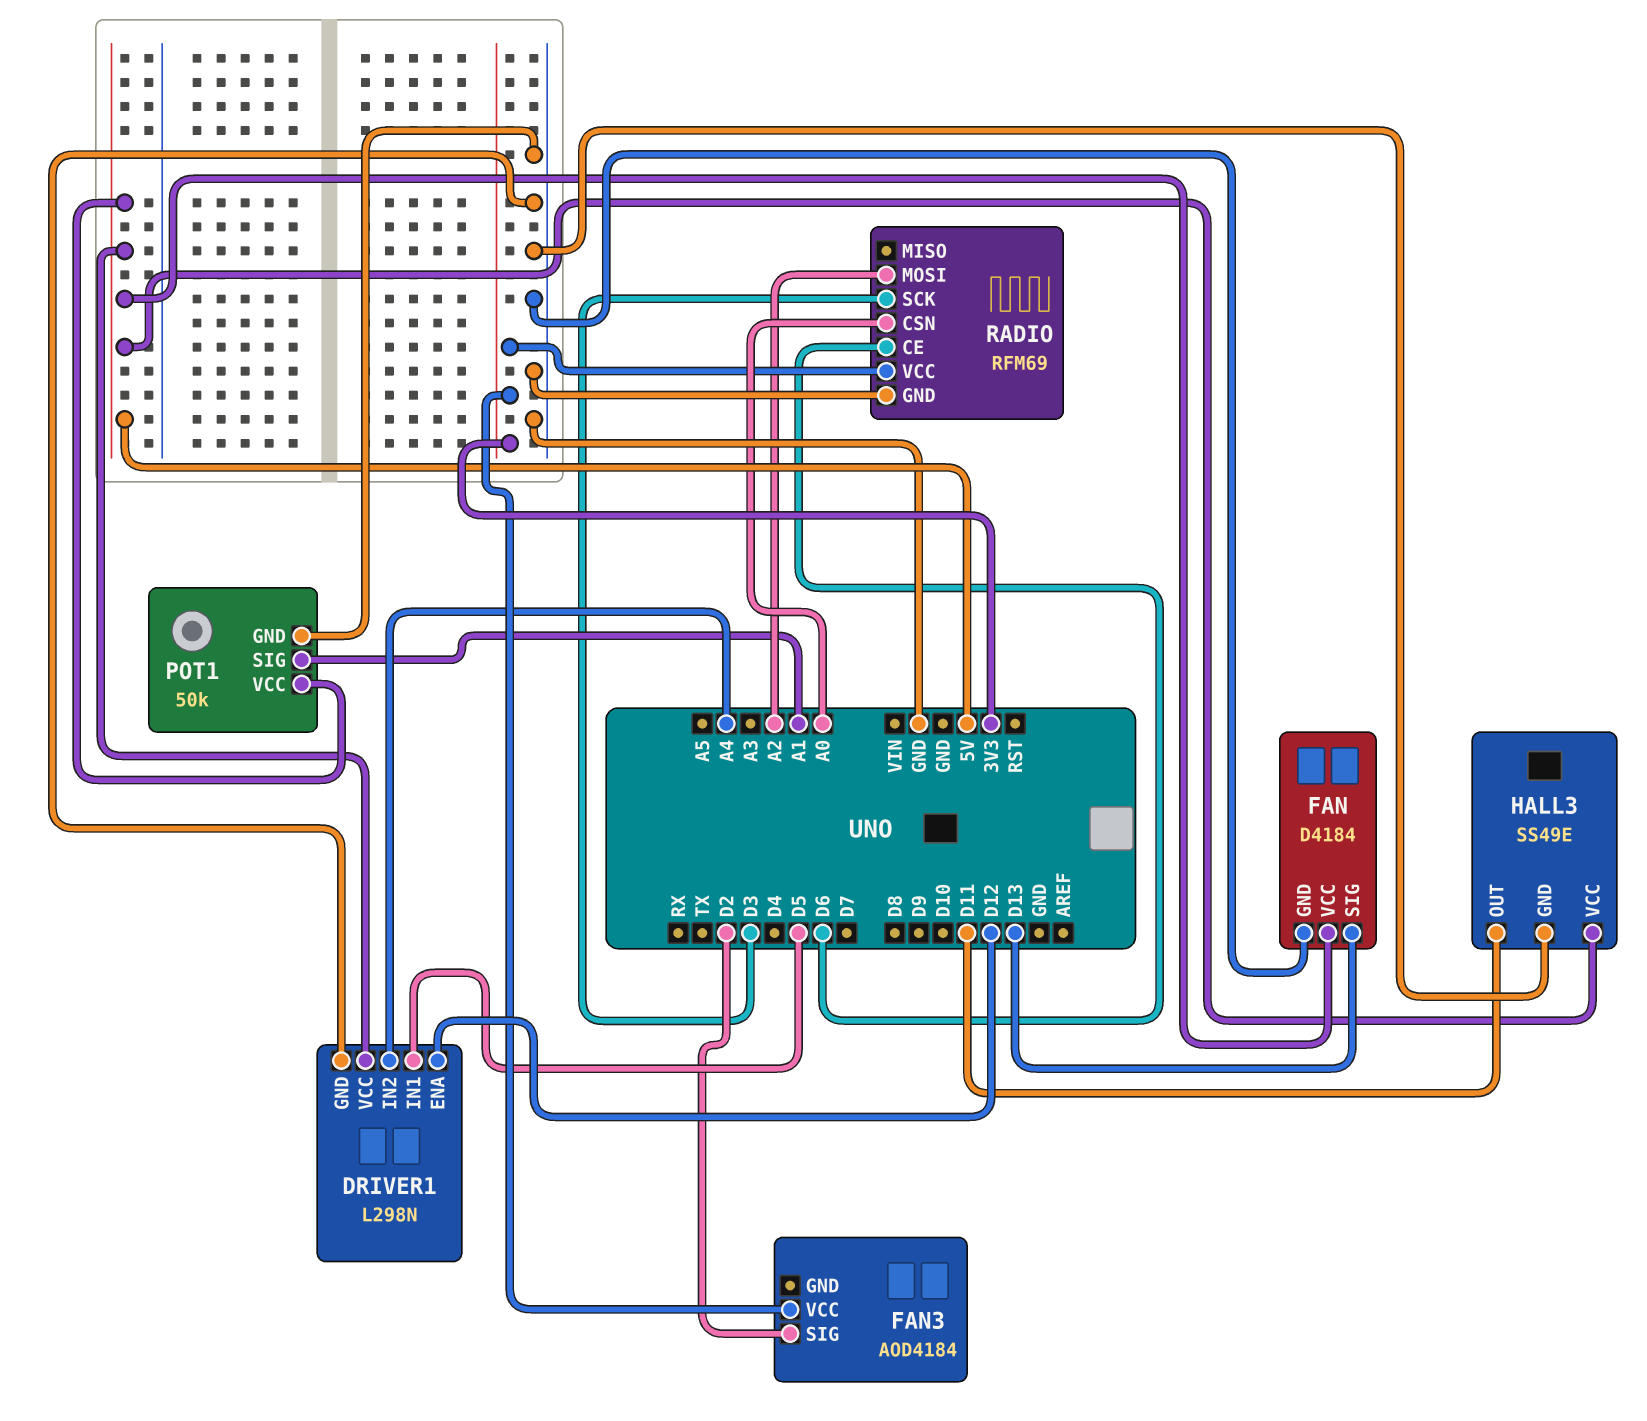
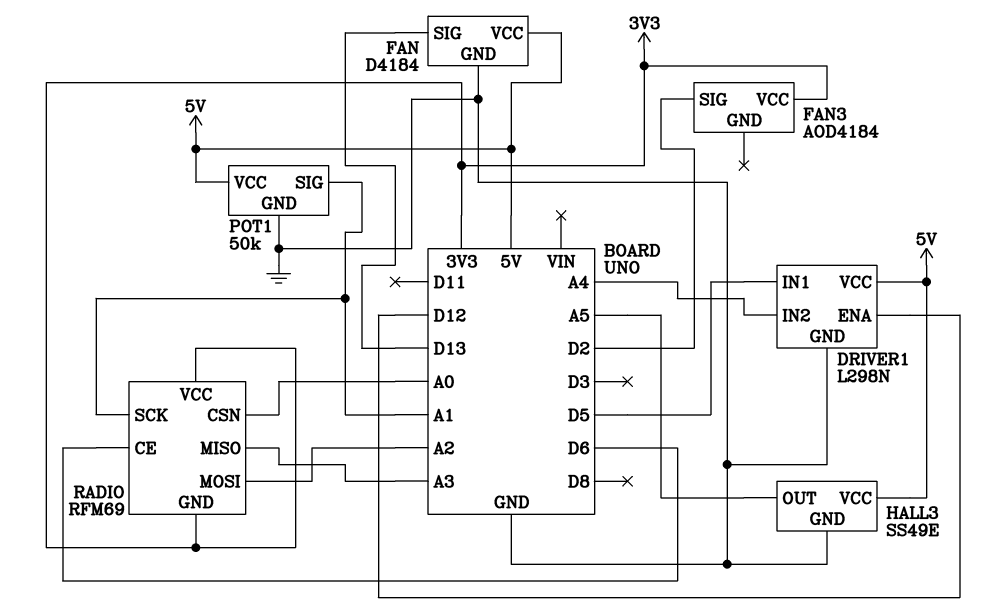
HALL3 pin OUT: D11 -> A5
RADIO pin GND: GND -> 3V3
RADIO pin MISO: none -> A3
RADIO pin SCK: D3 -> A1

